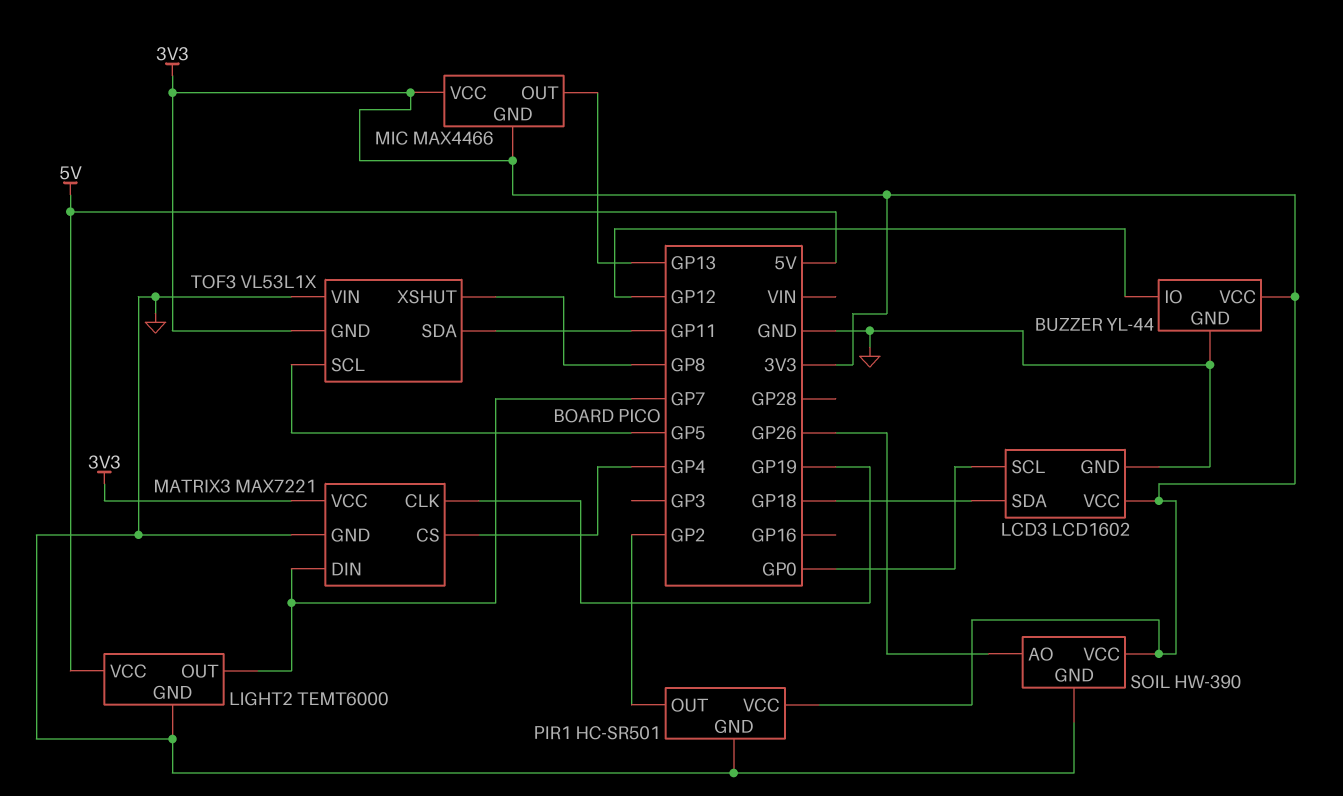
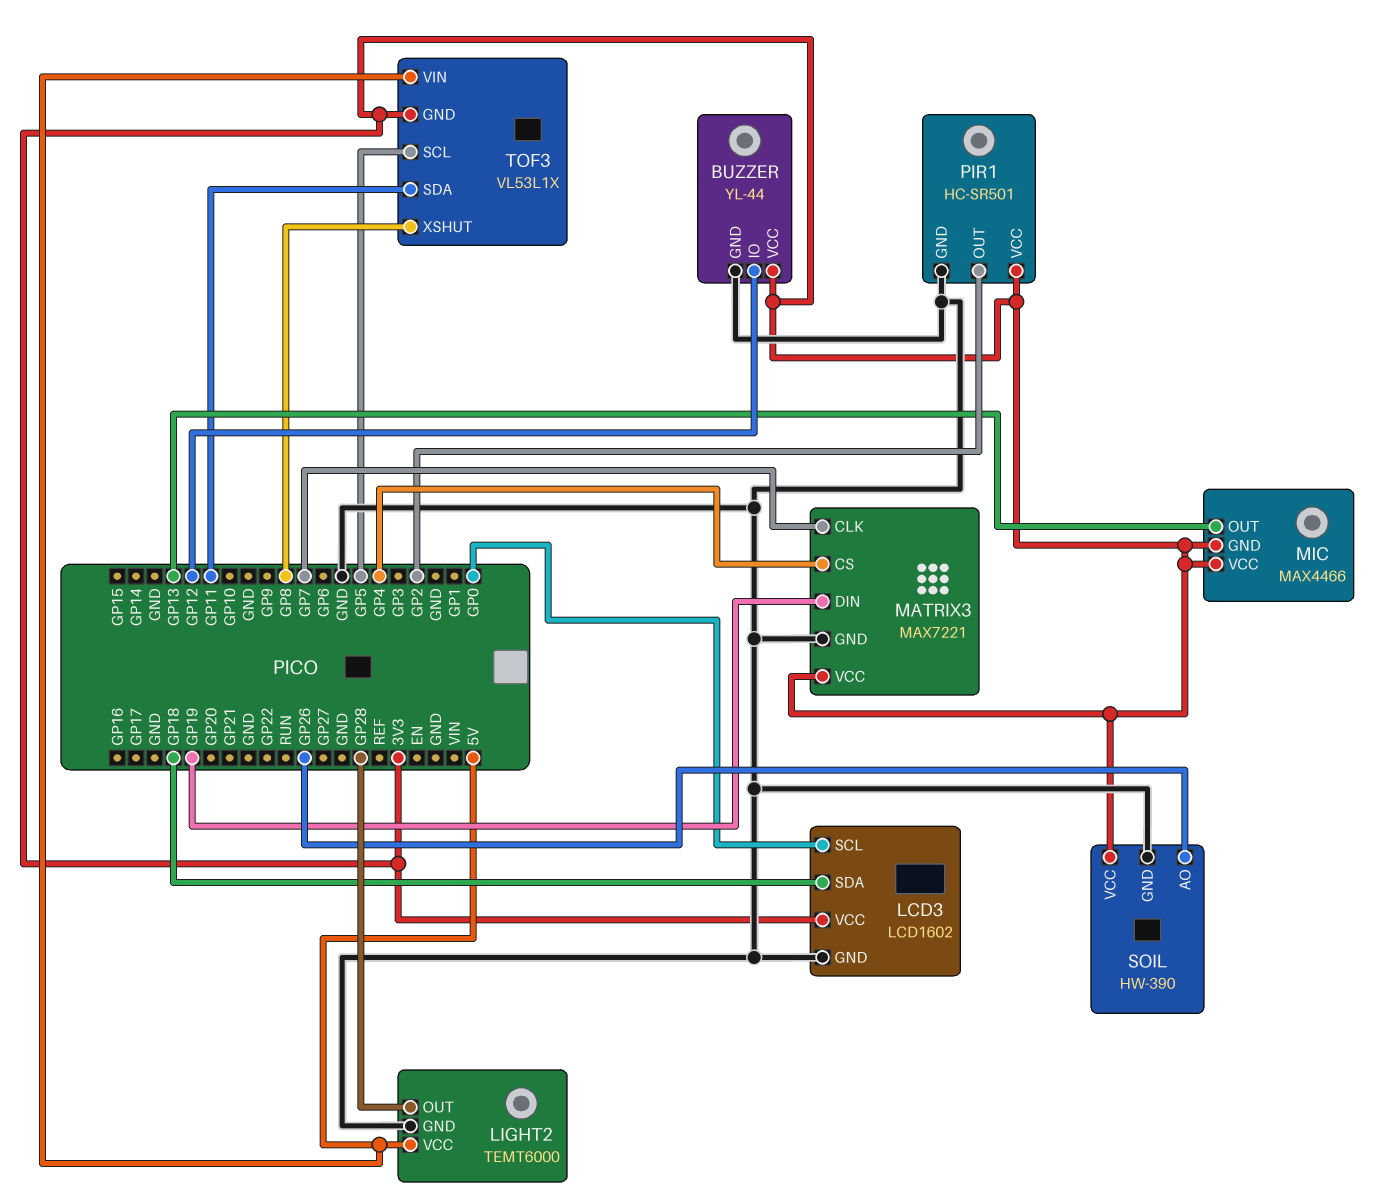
LIGHT2 pin OUT: GP7 -> GP28
MATRIX3 pin CLK: GP19 -> GP7
MATRIX3 pin DIN: GP7 -> GP19
TOF3 pin VIN: GND -> 5V

